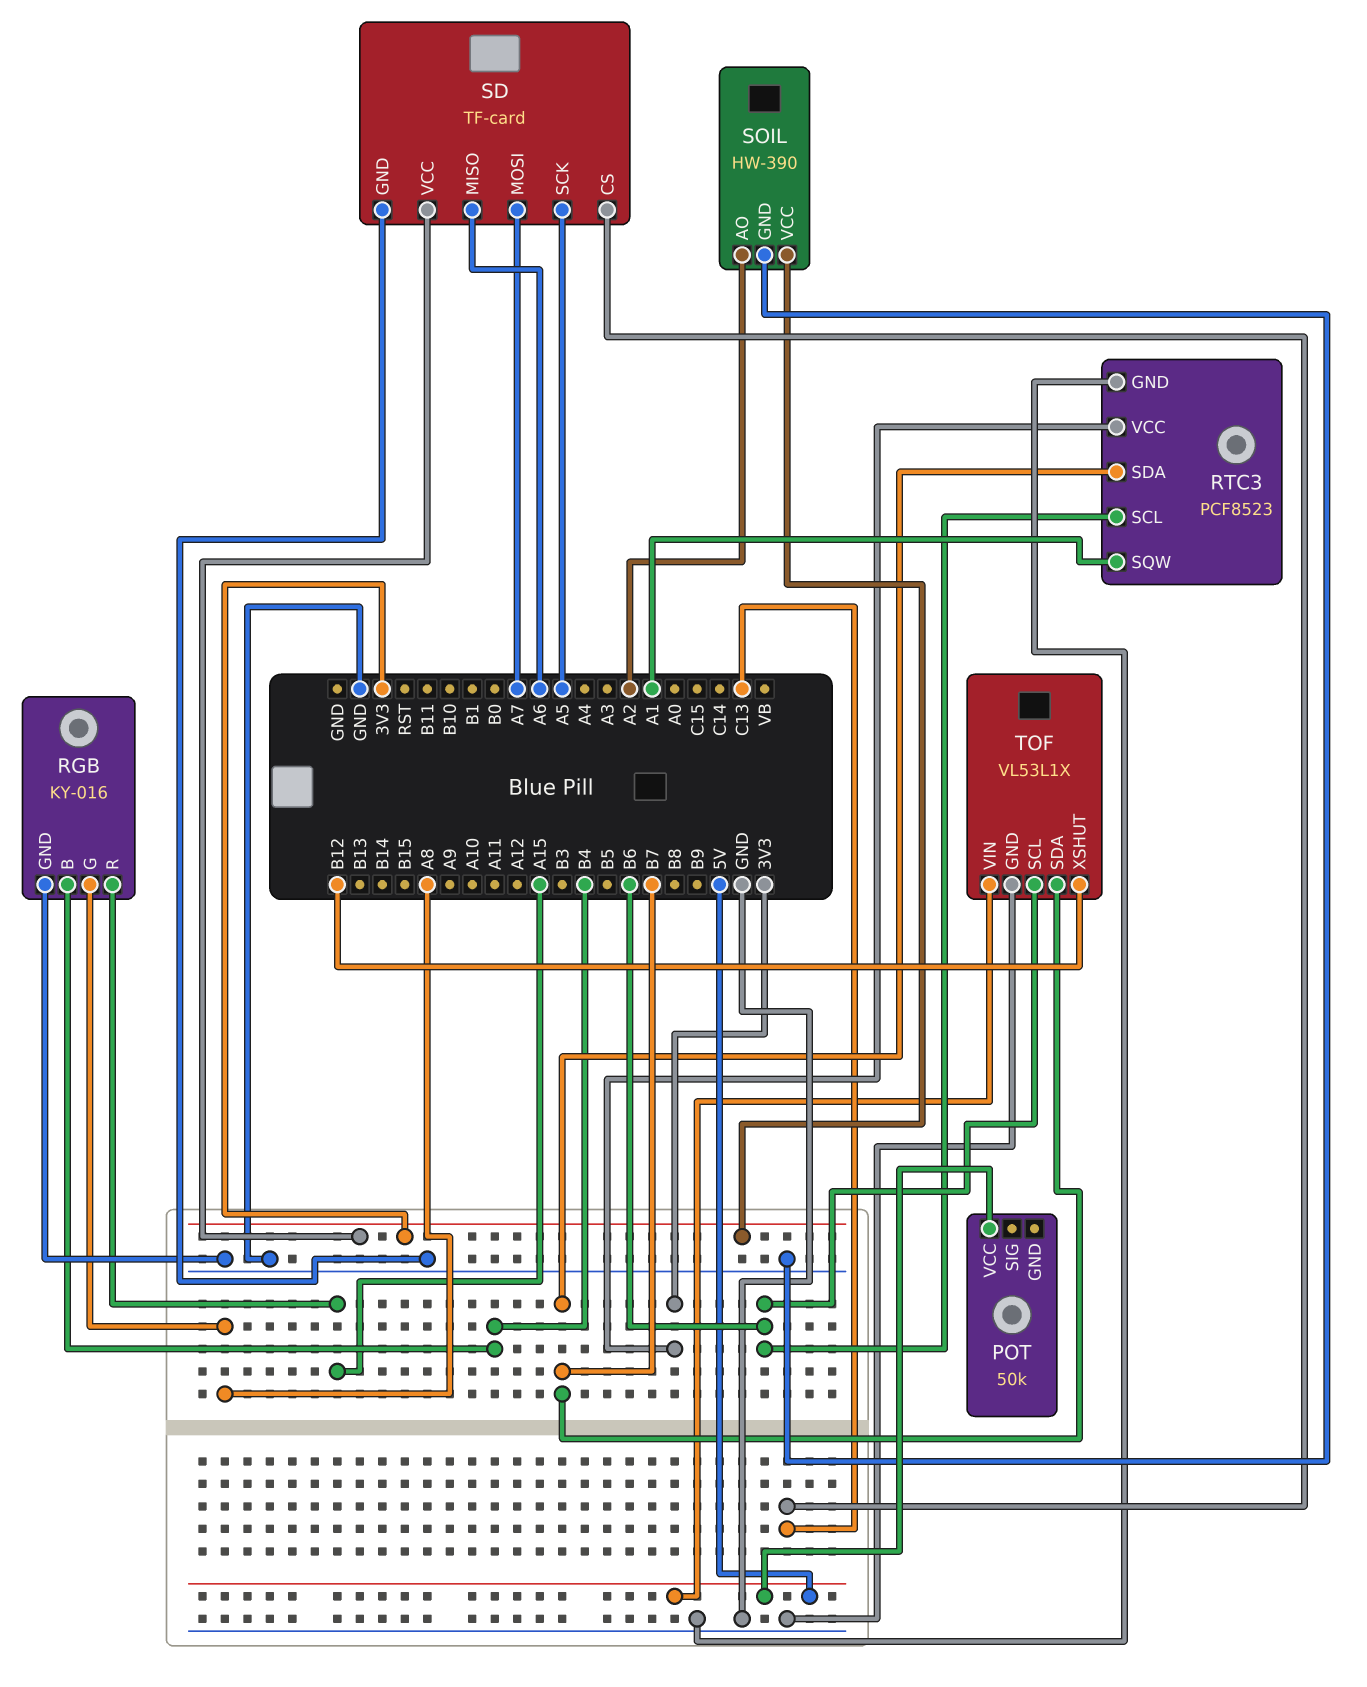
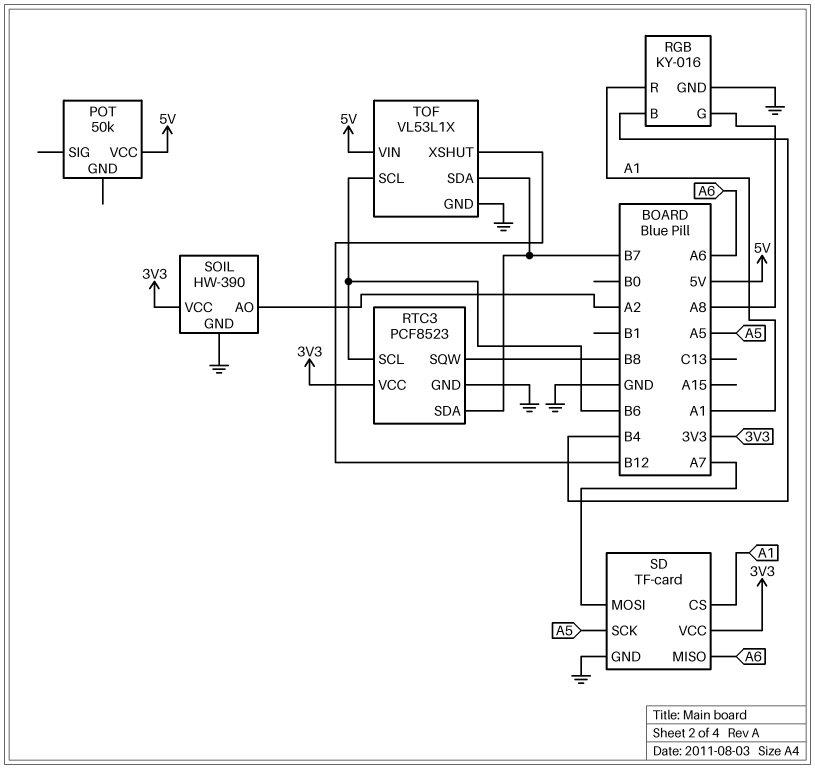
RGB pin R: A15 -> A1
RTC3 pin SQW: A1 -> B8
SD pin CS: C13 -> A1

